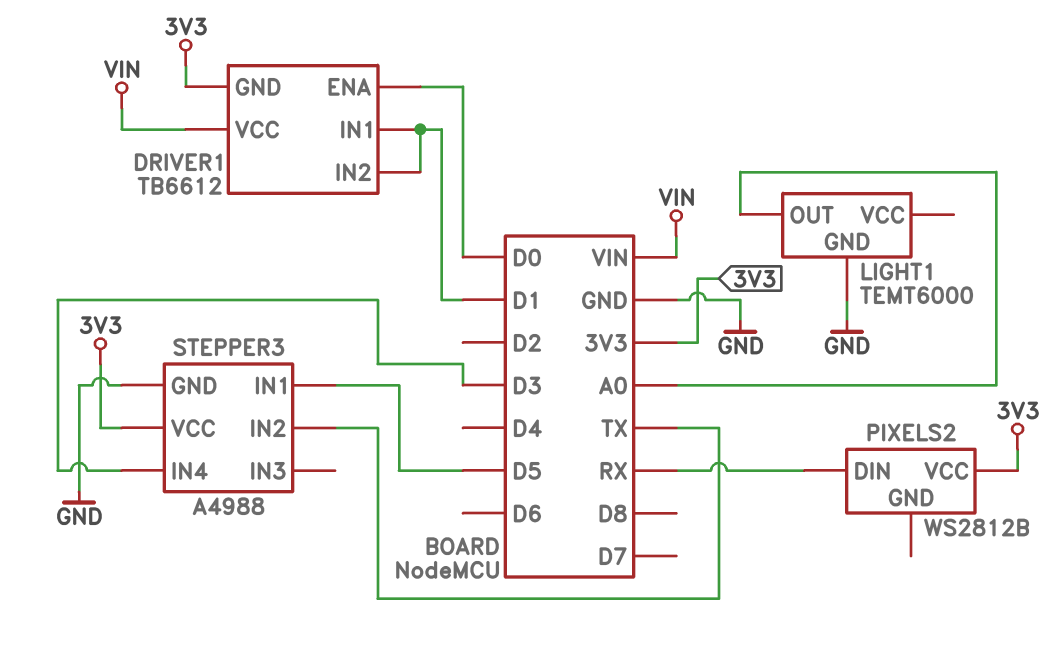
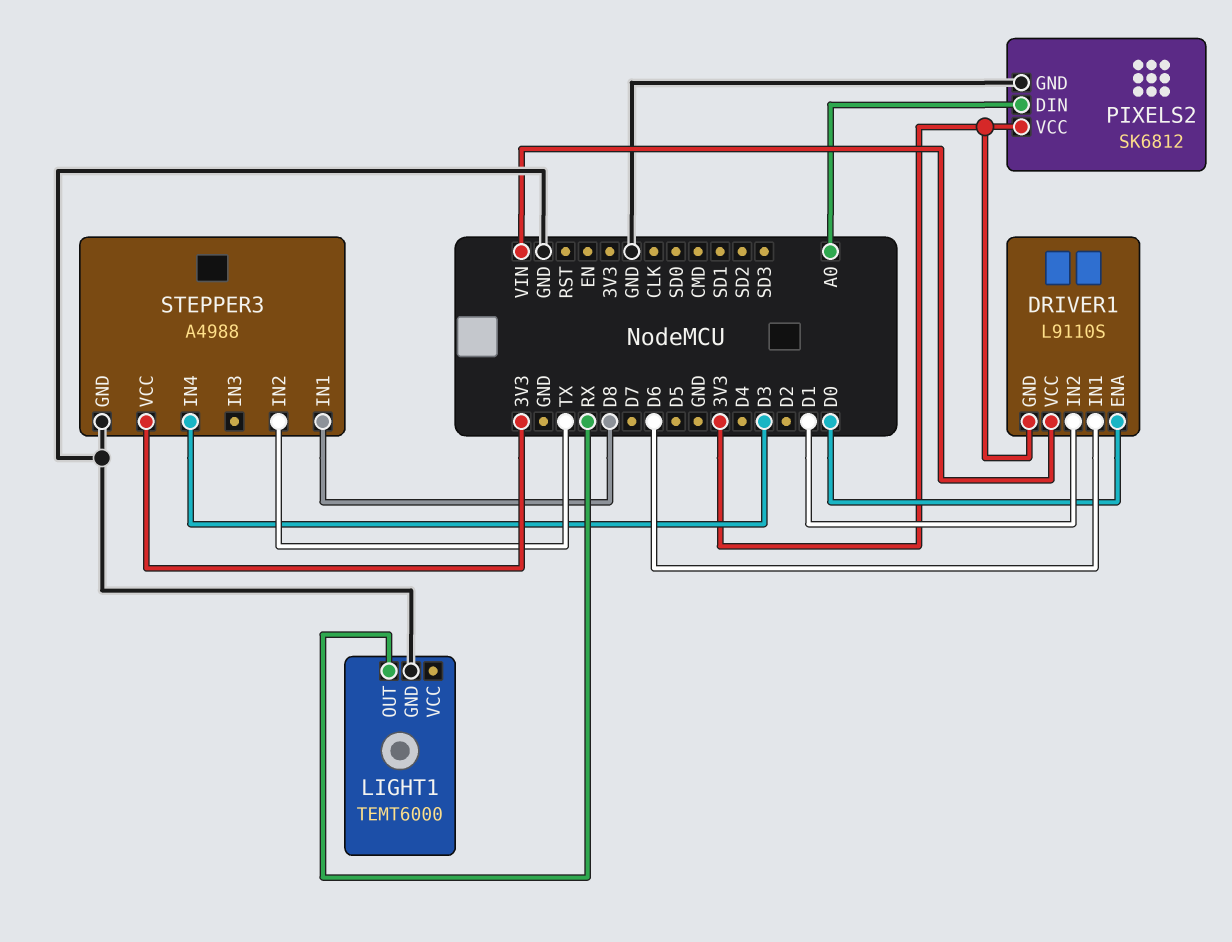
DRIVER1: TB6612 -> L9110S
DRIVER1 pin IN1: D1 -> D6
LIGHT1 pin OUT: A0 -> RX
PIXELS2: WS2812B -> SK6812
PIXELS2 pin DIN: RX -> A0
PIXELS2 pin GND: none -> GND
STEPPER3 pin IN1: D5 -> D8

